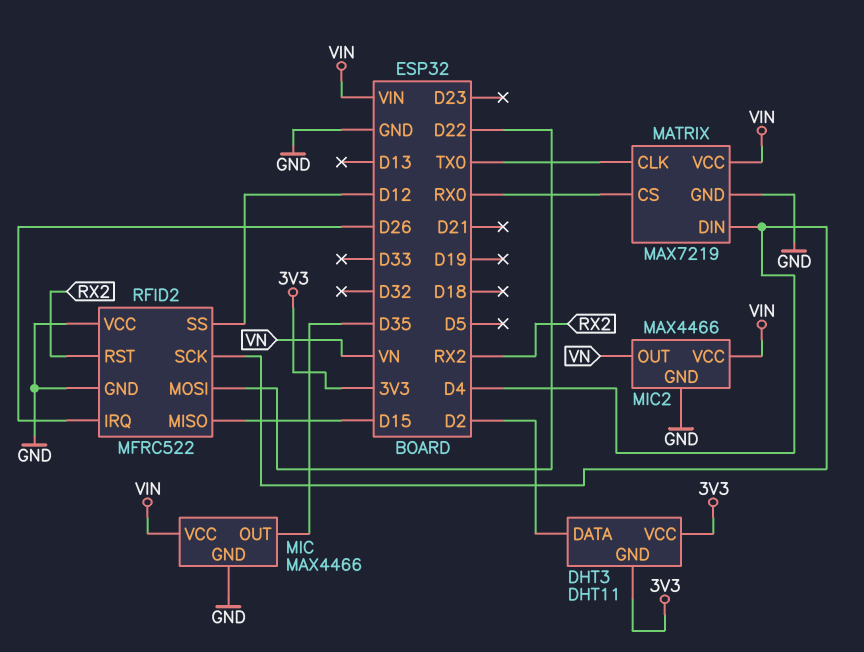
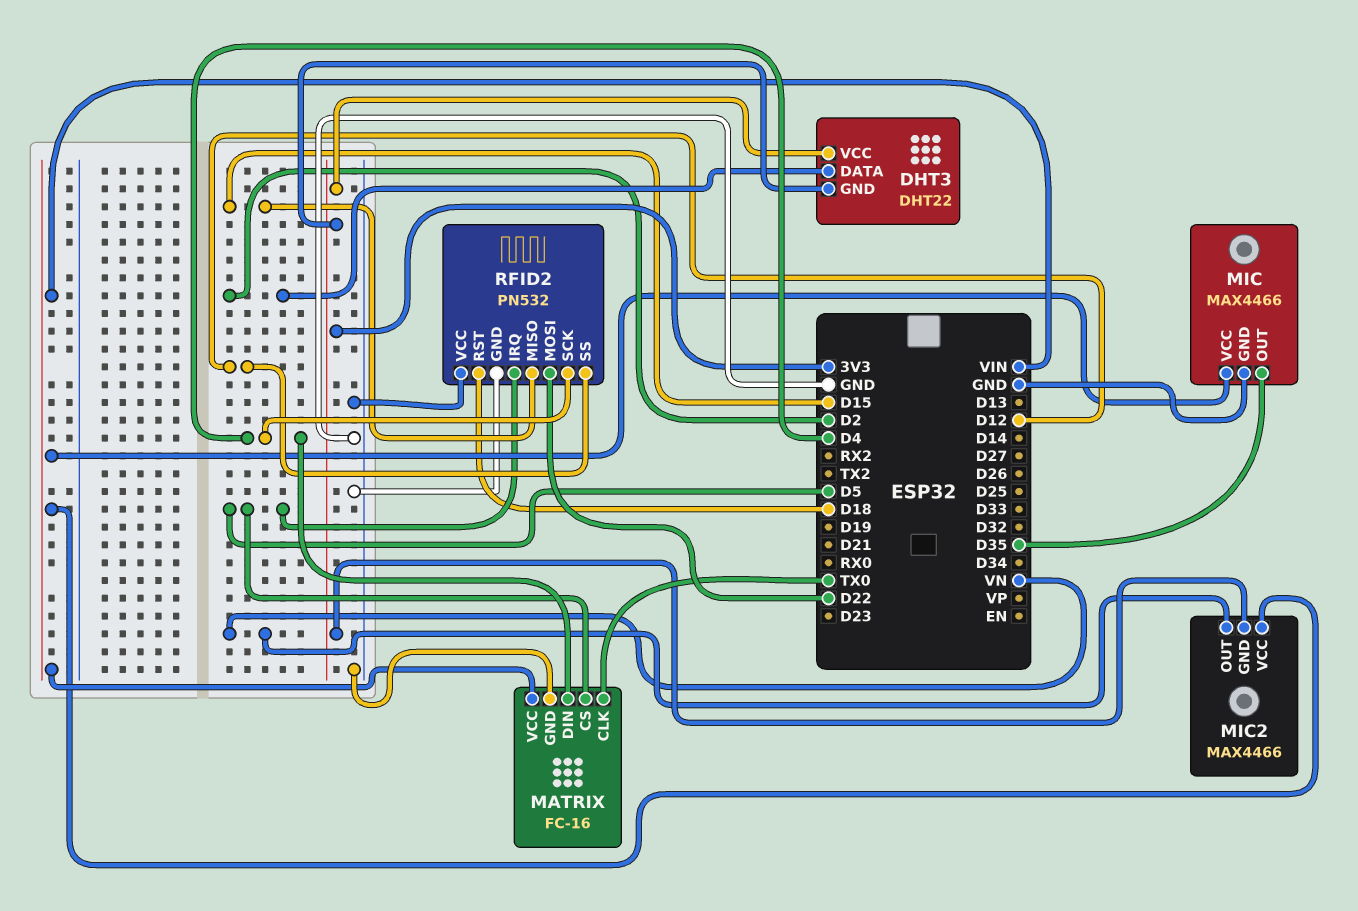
DHT3: DHT11 -> DHT22
MATRIX: MAX7219 -> FC-16
MATRIX pin CS: RX0 -> D5
MIC2 pin GND: GND -> 3V3
RFID2: MFRC522 -> PN532
RFID2 pin IRQ: D26 -> D5
RFID2 pin RST: RX2 -> D18

